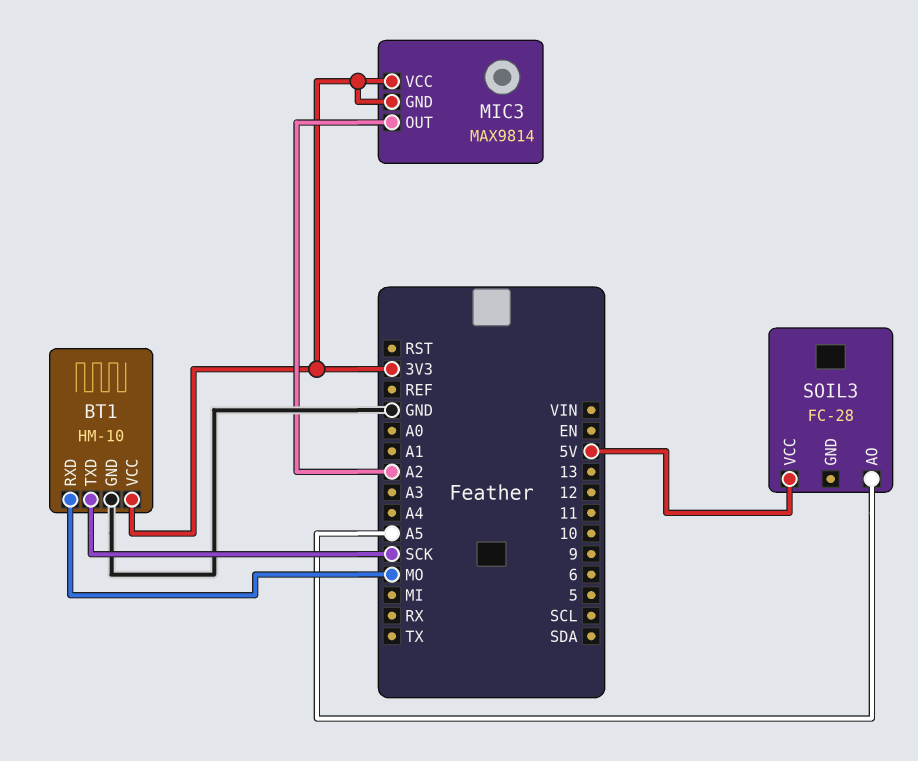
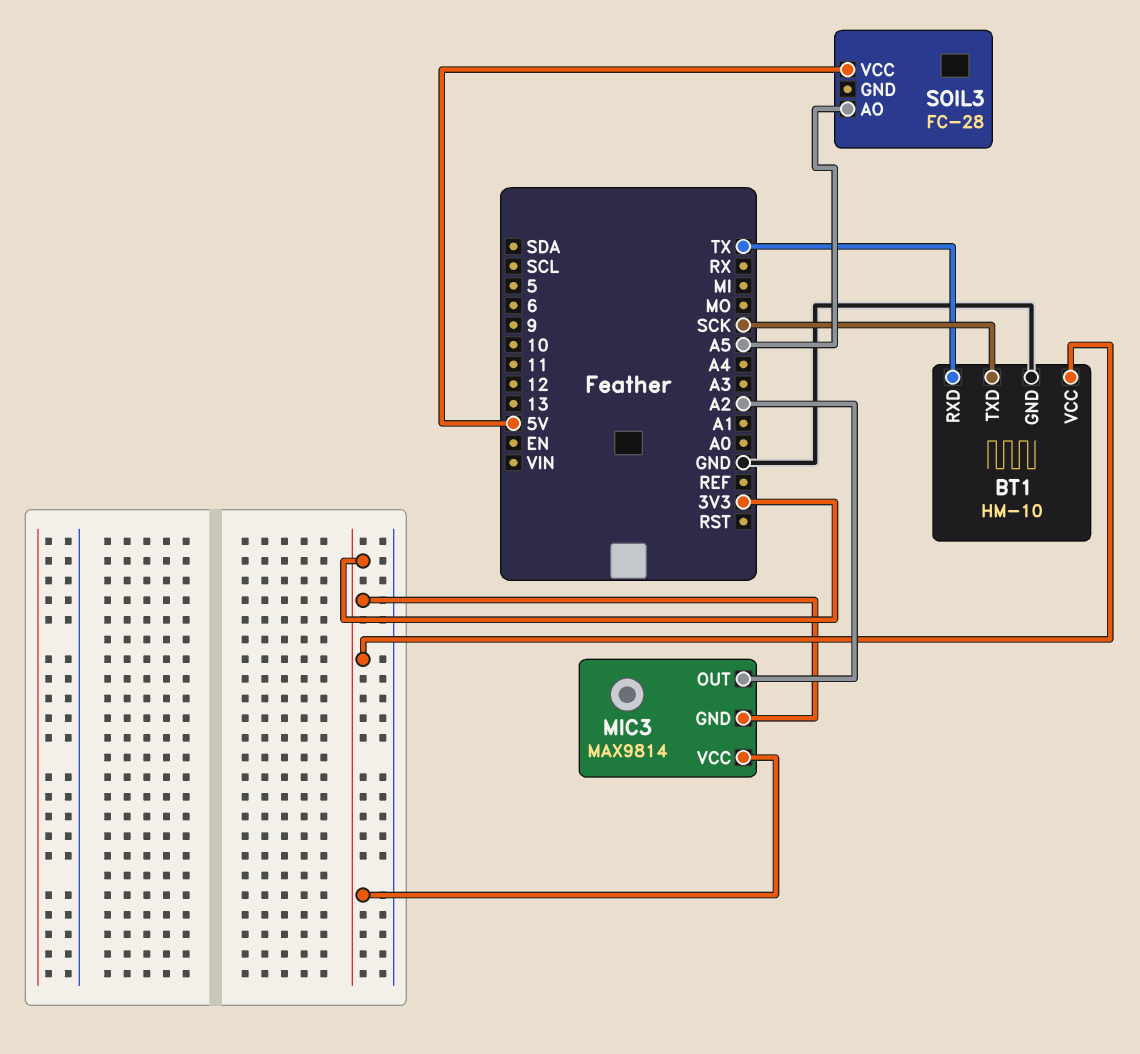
BT1 pin RXD: MO -> TX

